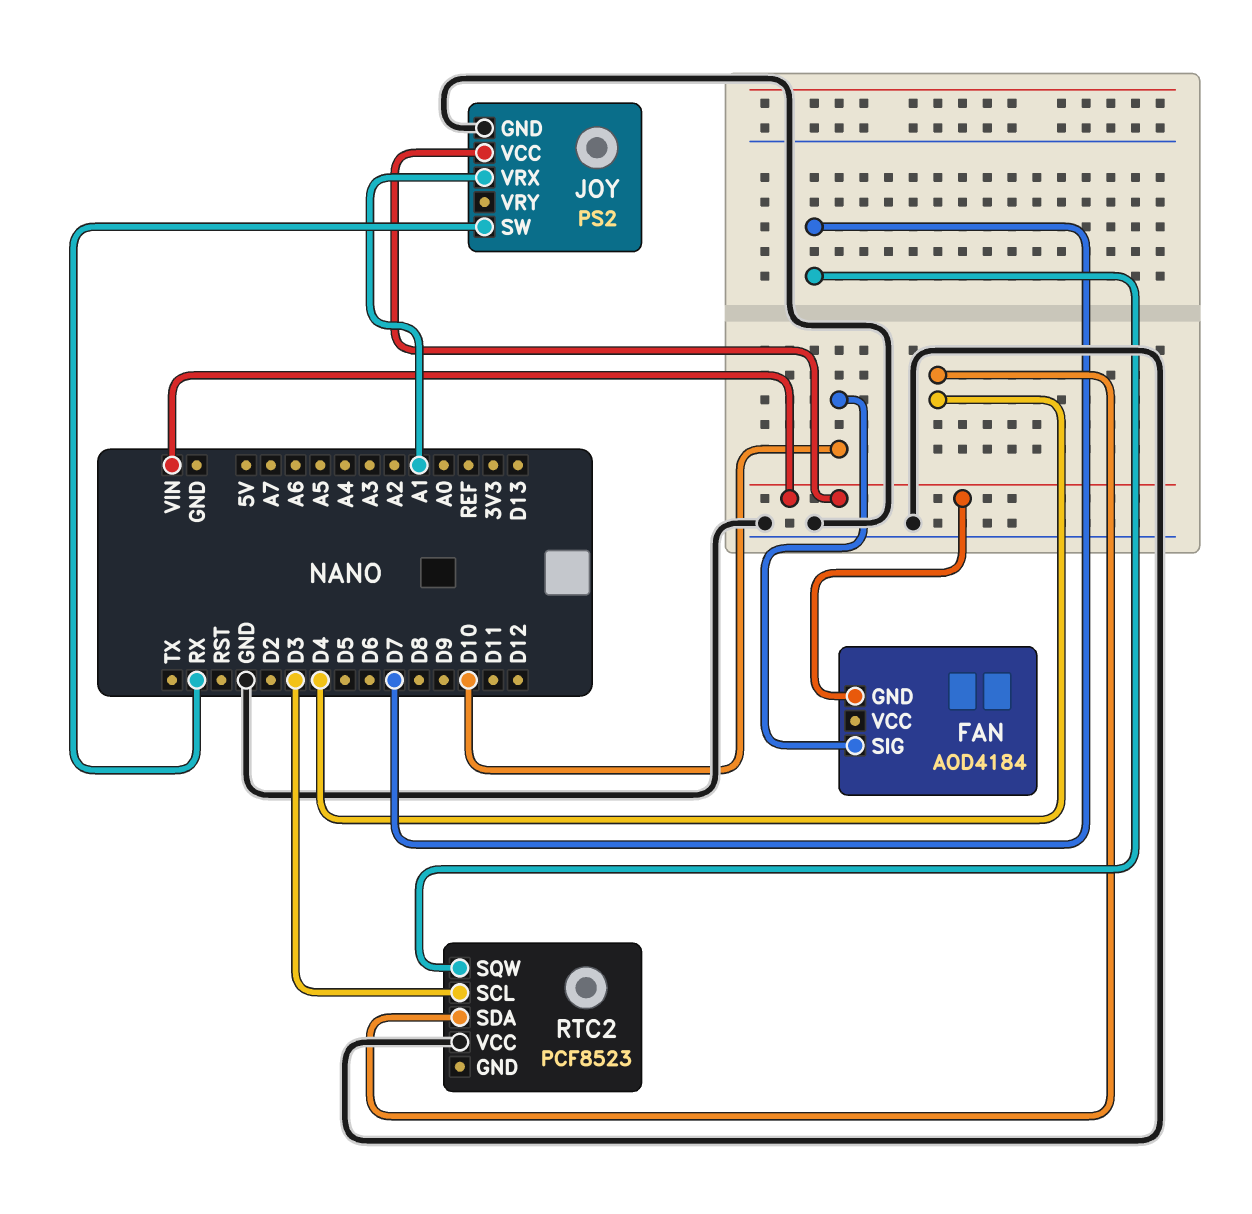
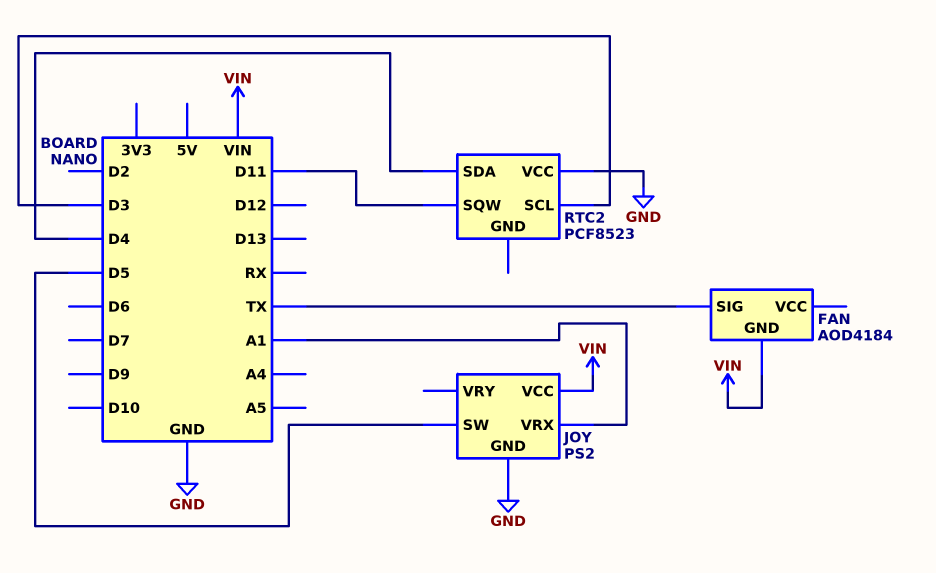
FAN pin SIG: D10 -> TX
JOY pin SW: RX -> D5
RTC2 pin SQW: D7 -> D11

